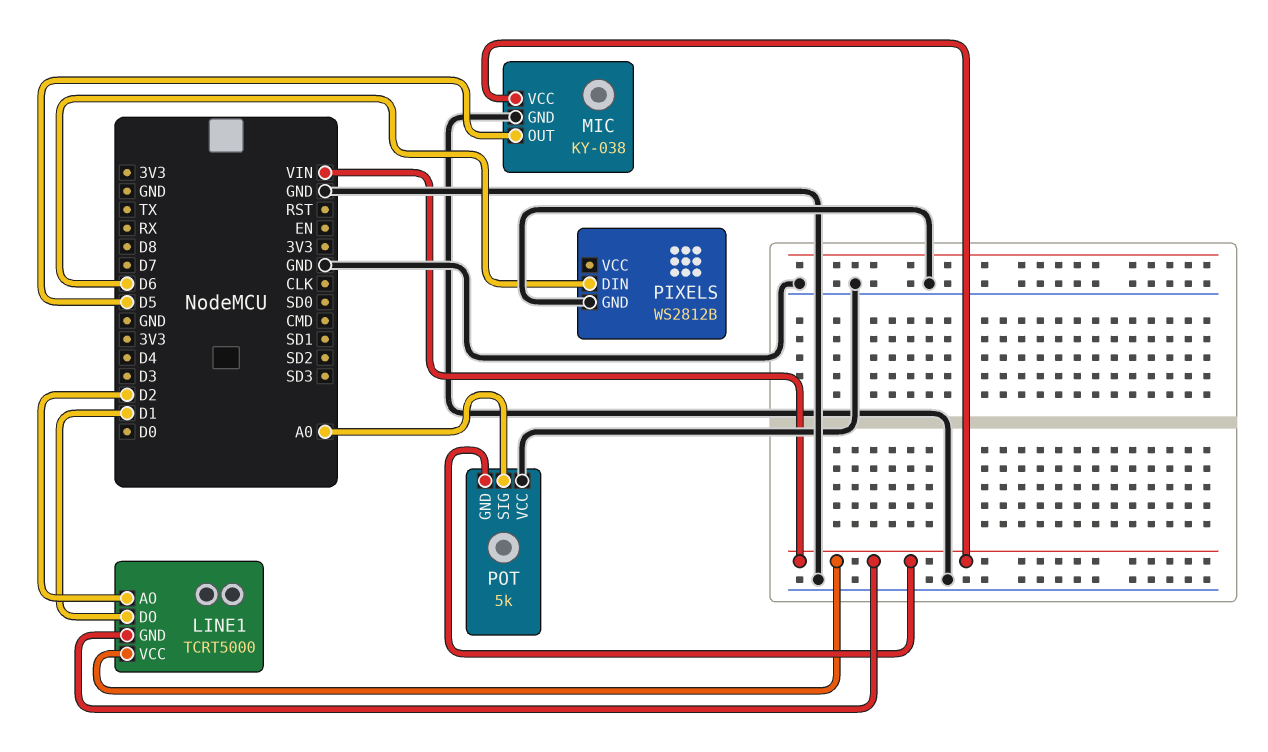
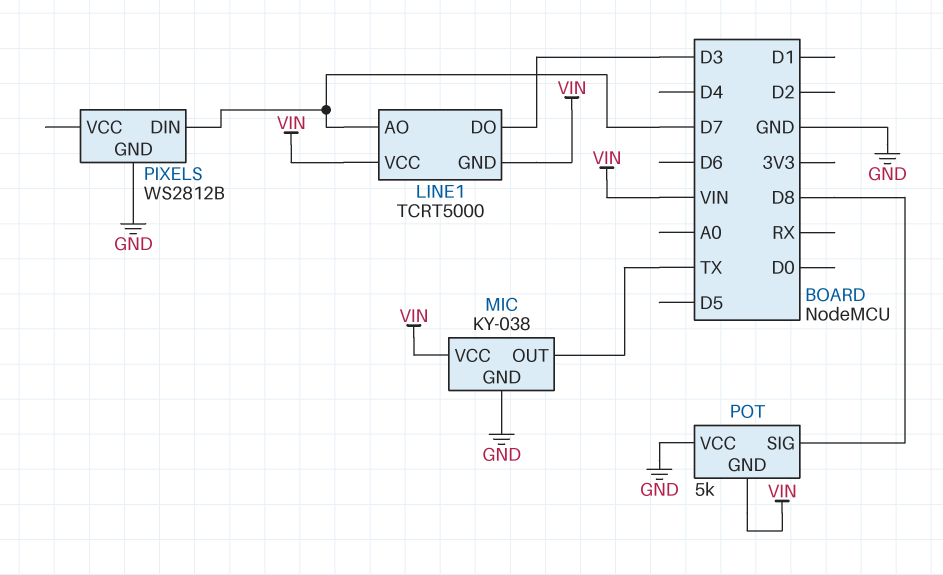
LINE1 pin AO: D2 -> D7
LINE1 pin DO: D1 -> D3
MIC pin OUT: D5 -> TX
PIXELS pin DIN: D6 -> D7
POT pin SIG: A0 -> D8

